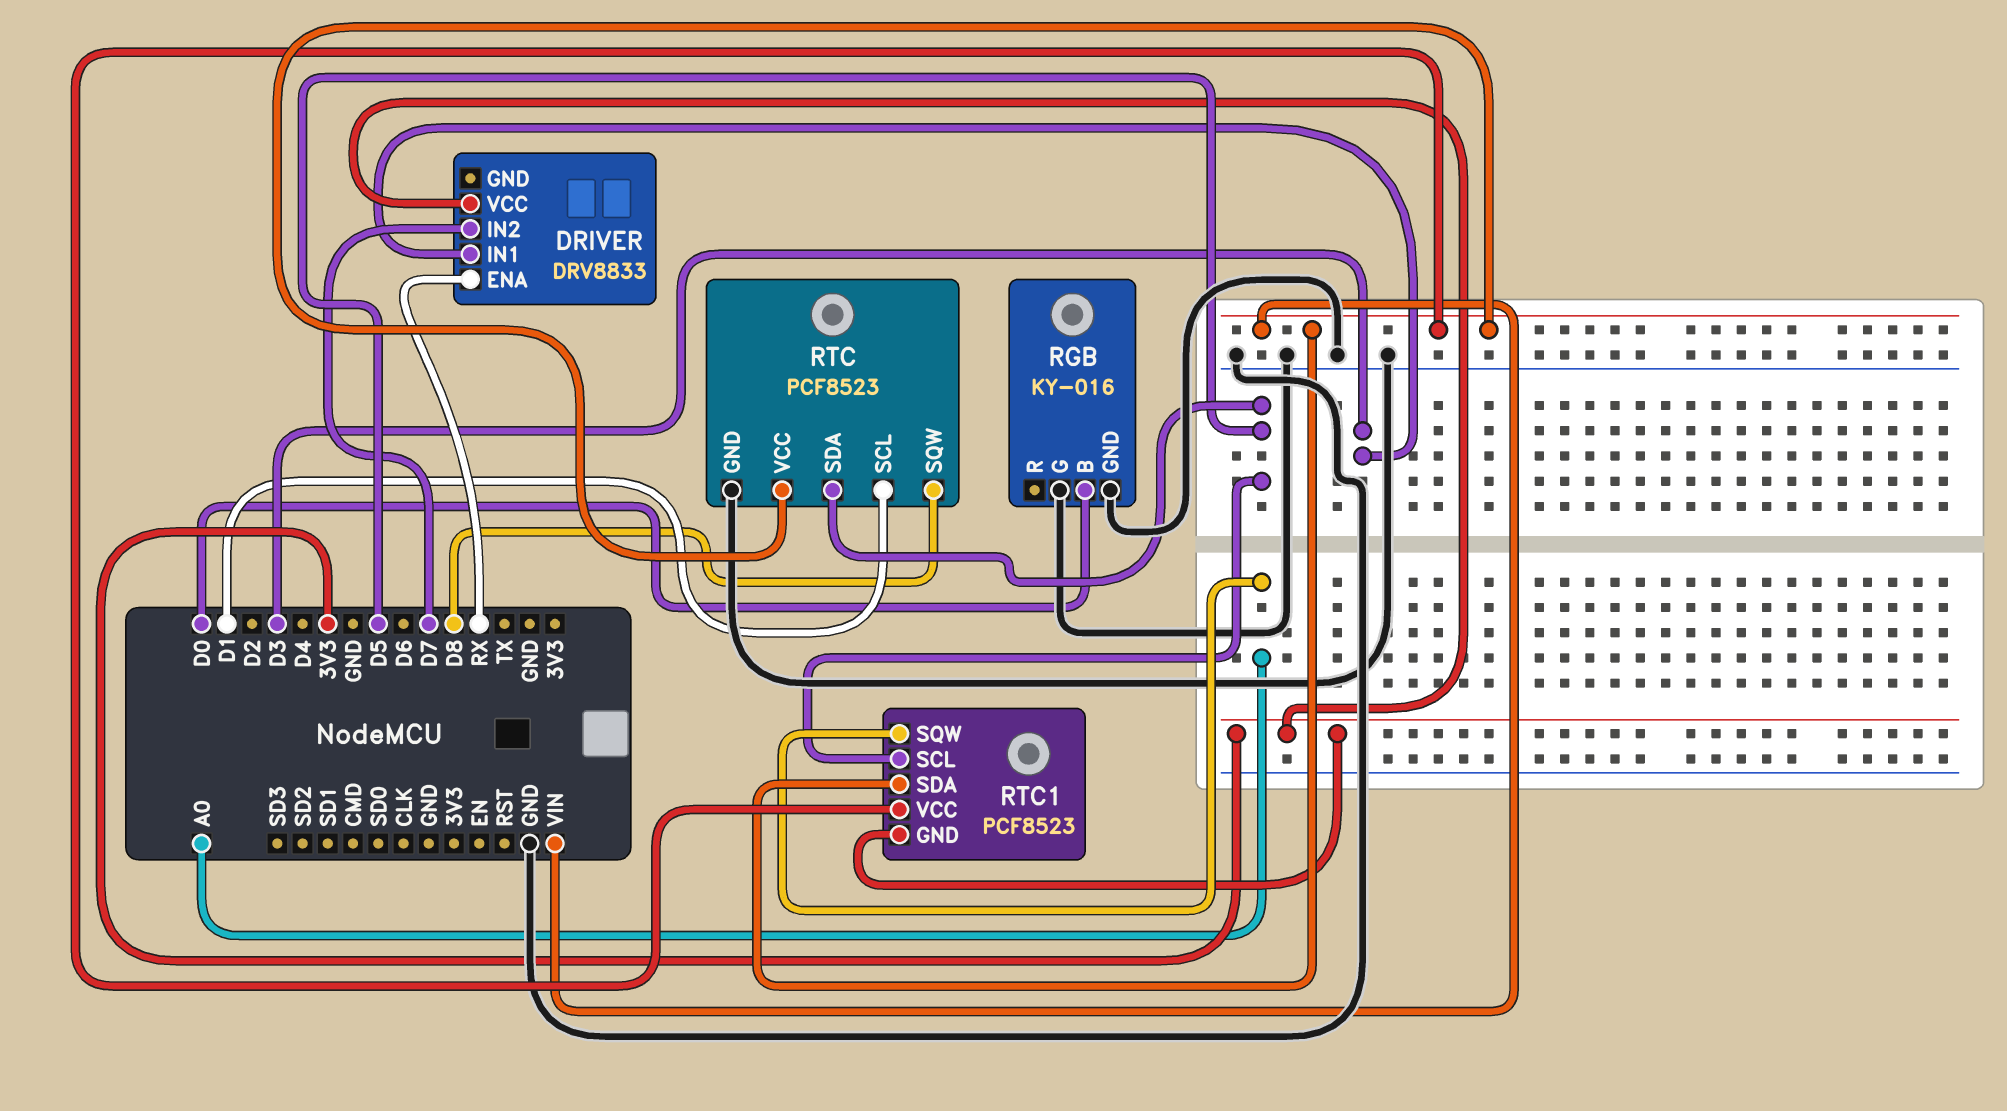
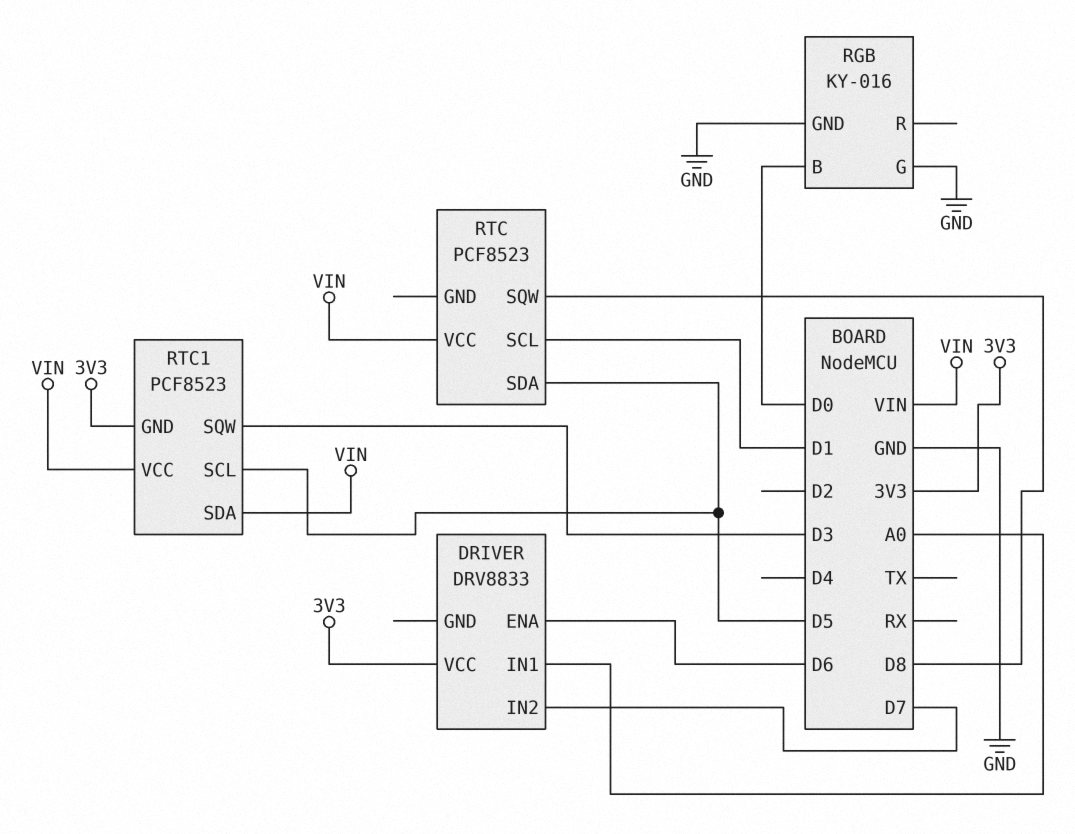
DRIVER pin ENA: RX -> D6
DRIVER pin IN1: D3 -> A0
RTC pin GND: GND -> none
RTC1 pin SQW: A0 -> D3

